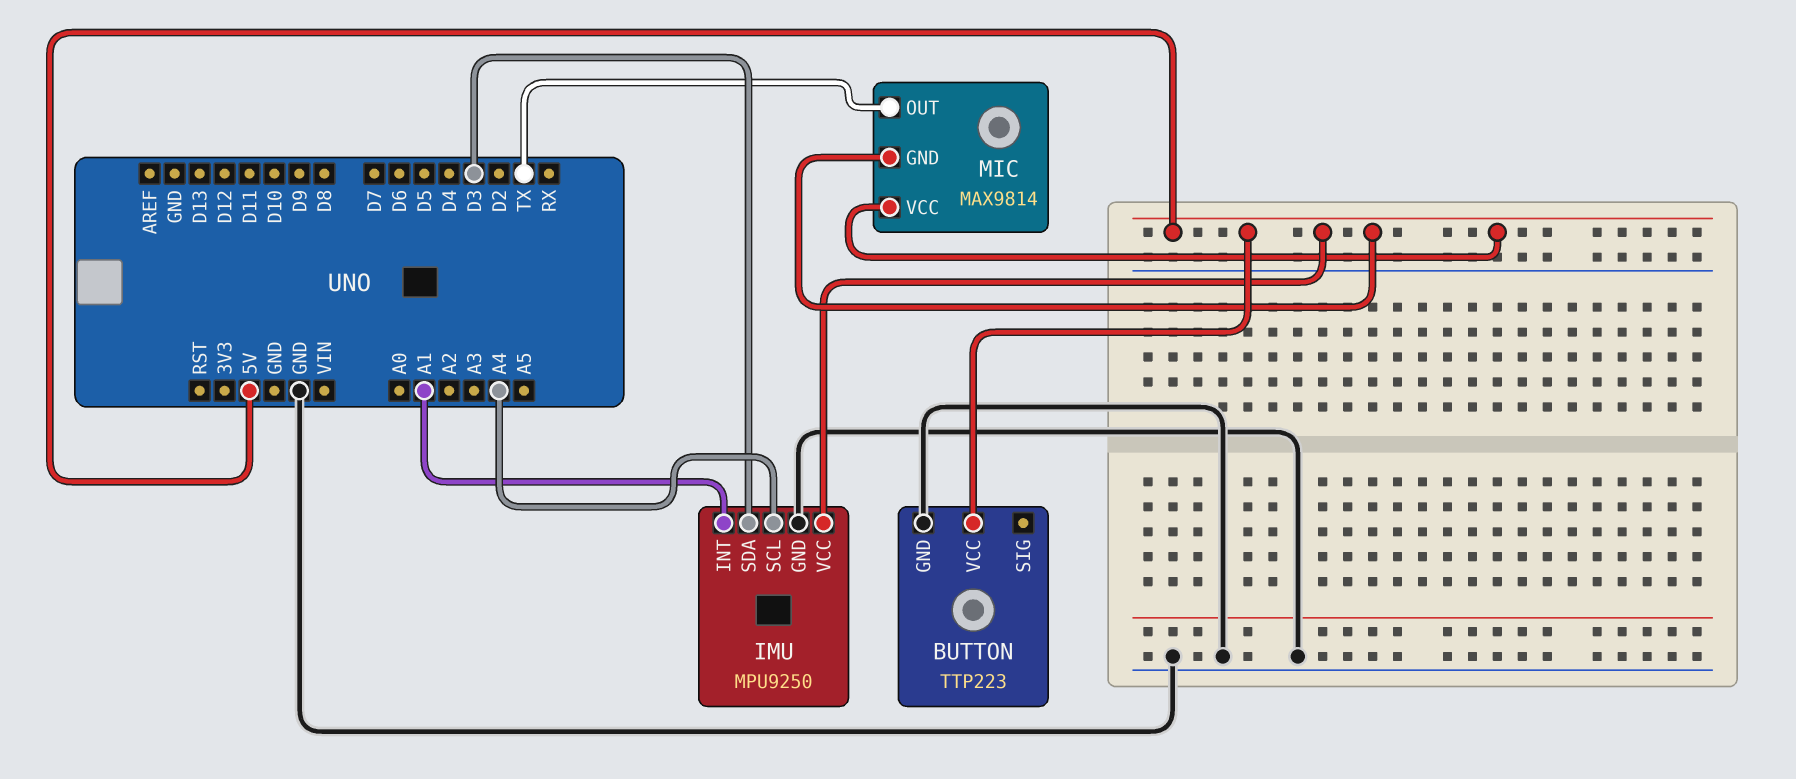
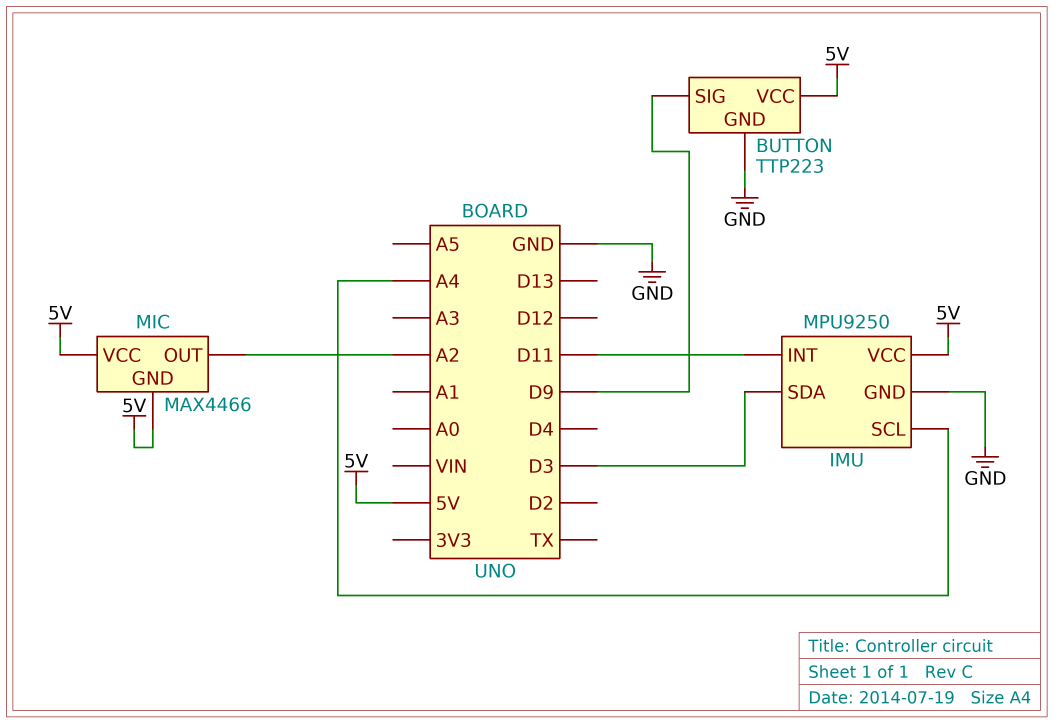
BUTTON pin SIG: none -> D9
IMU pin INT: A1 -> D11
MIC: MAX9814 -> MAX4466
MIC pin OUT: TX -> A2

